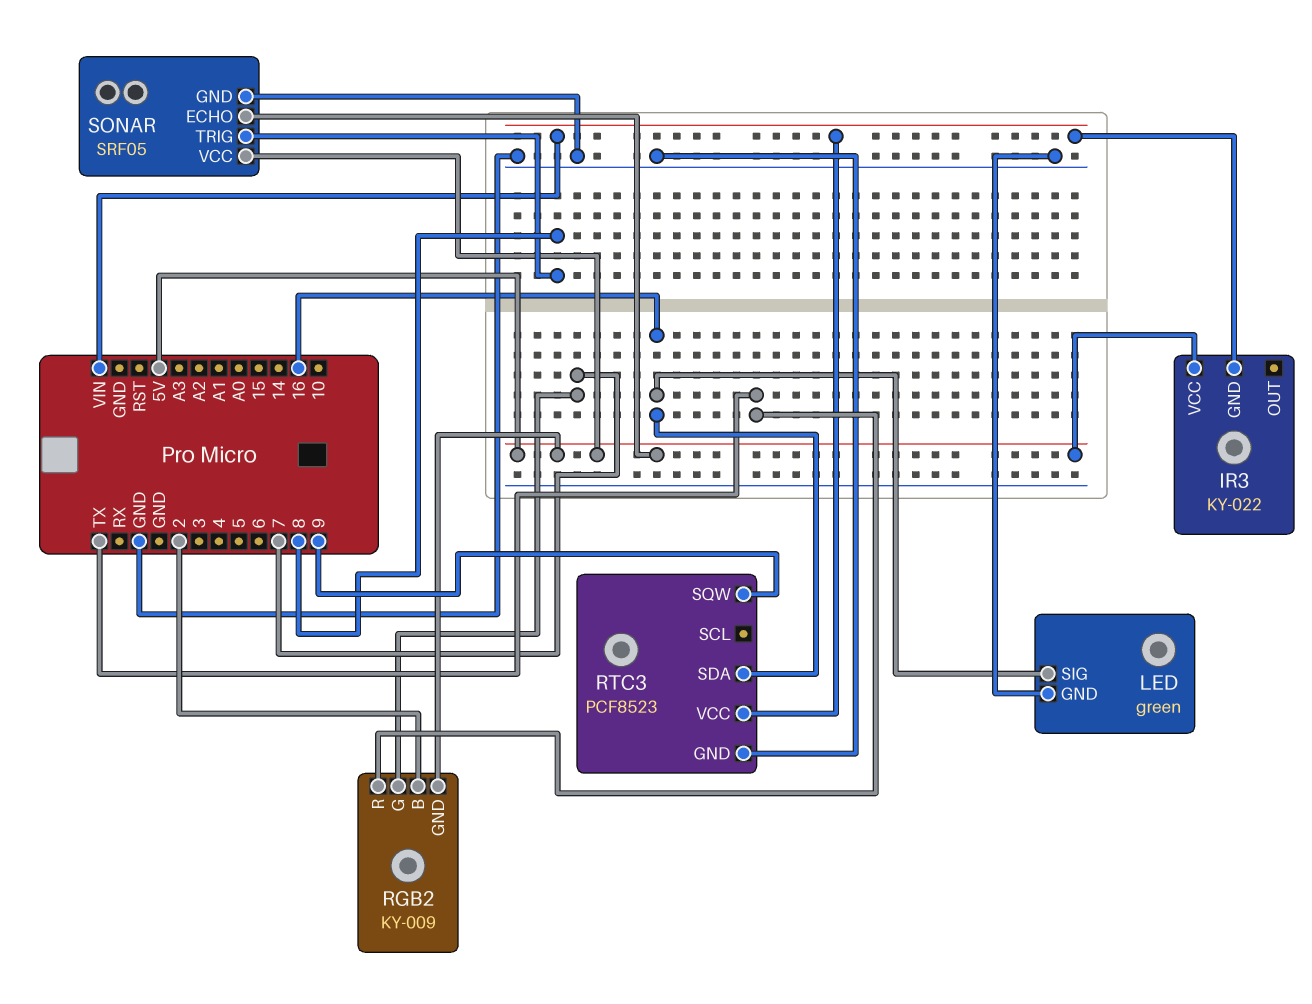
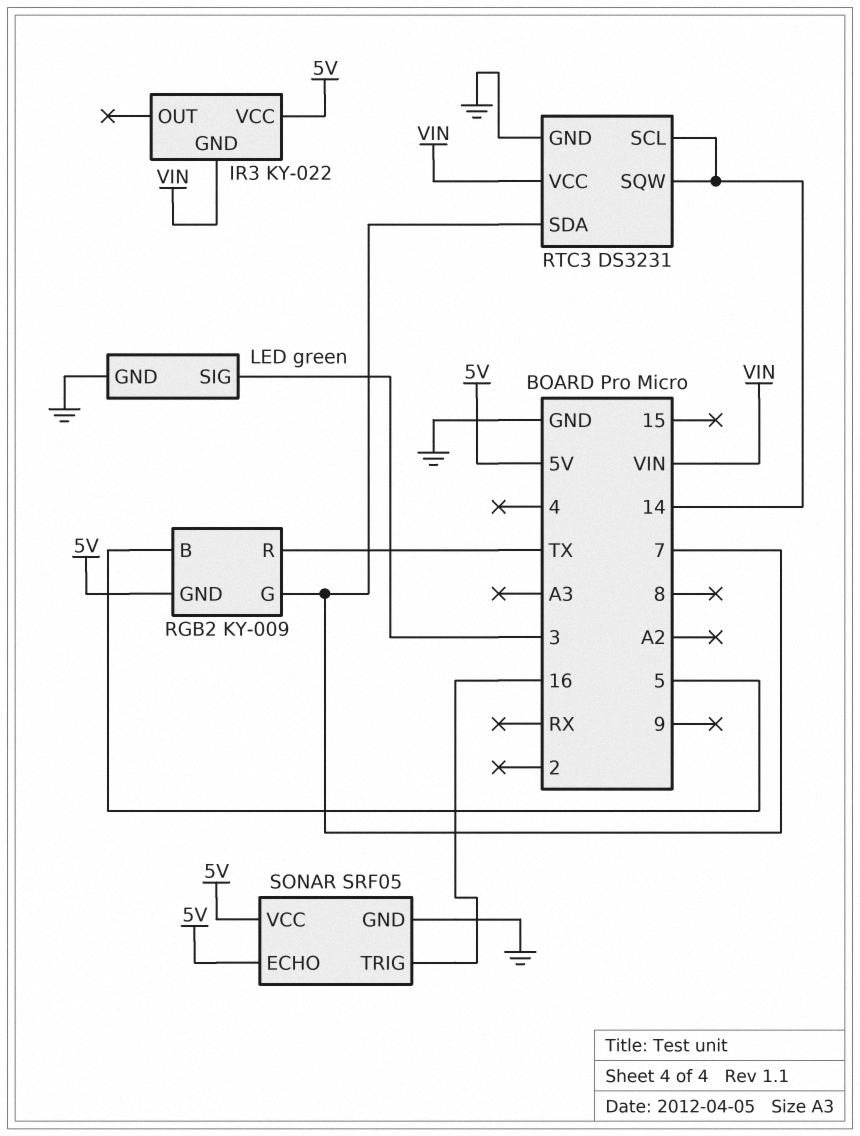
LED pin SIG: 16 -> 3
RGB2 pin B: 2 -> 5
RTC3: PCF8523 -> DS3231
RTC3 pin SCL: none -> 14
RTC3 pin SDA: 16 -> 7
RTC3 pin SQW: 9 -> 14
SONAR pin TRIG: 8 -> 16

